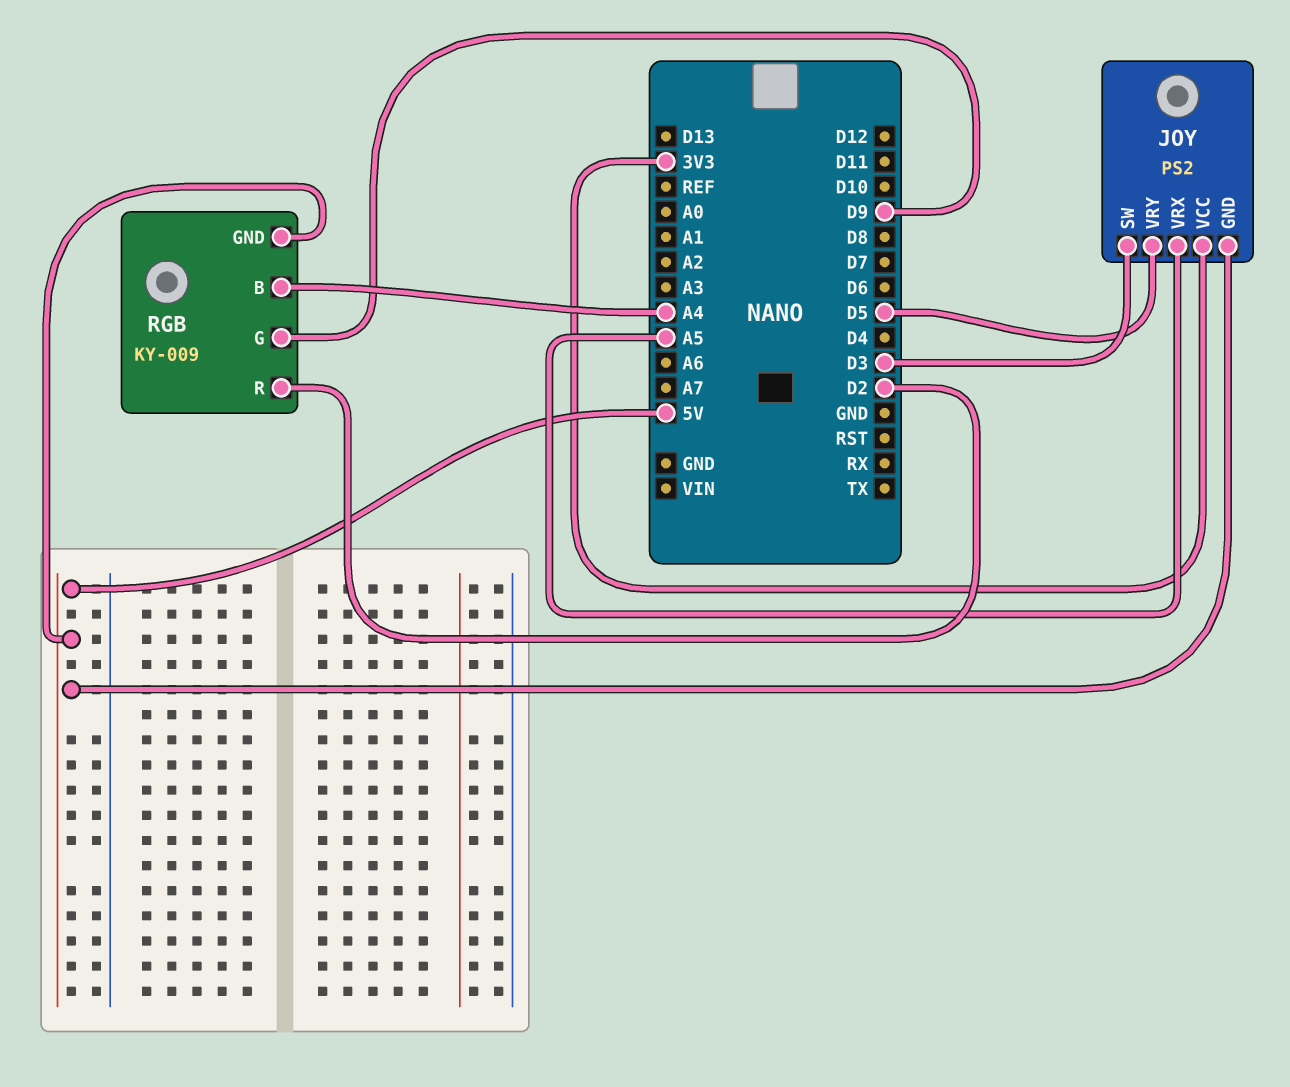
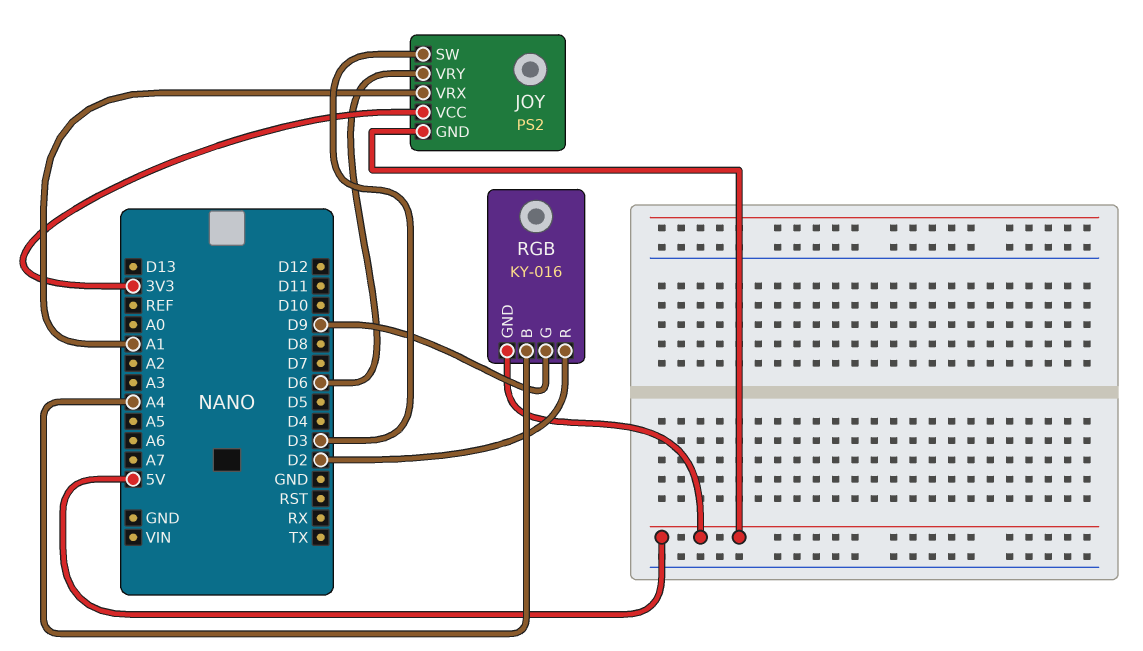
JOY pin VRX: A5 -> A1
JOY pin VRY: D5 -> D6
RGB: KY-009 -> KY-016

